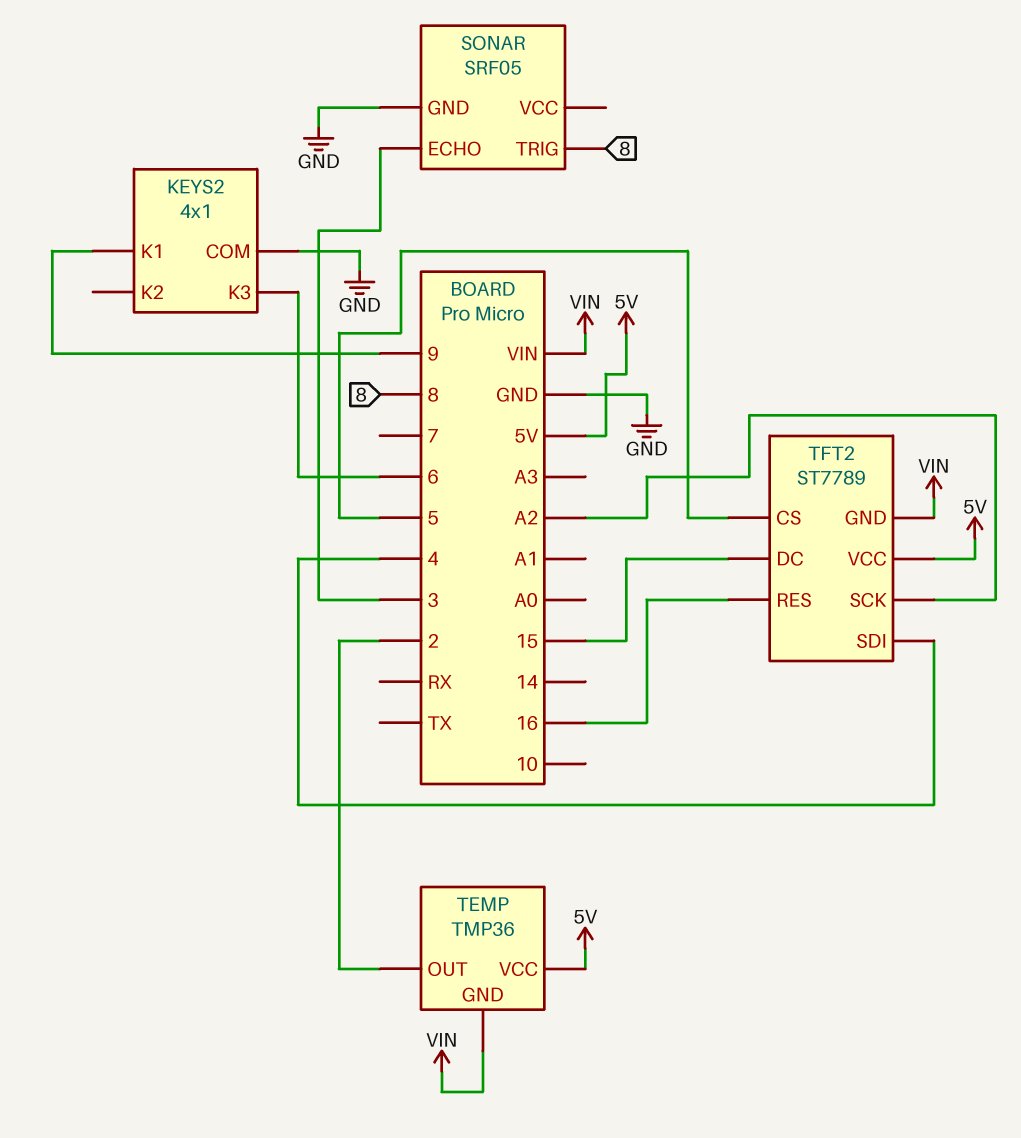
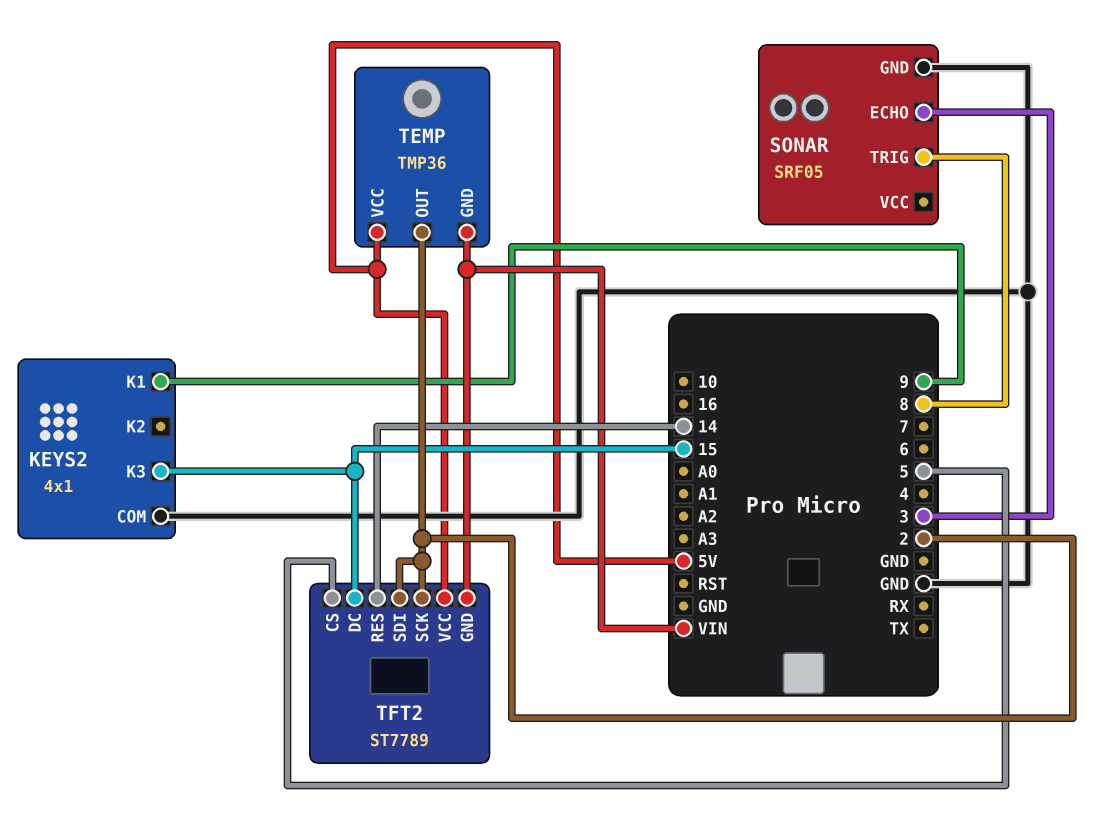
KEYS2 pin K3: 6 -> 15
TFT2 pin RES: 16 -> 14
TFT2 pin SCK: A2 -> 2
TFT2 pin SDI: 4 -> 2

